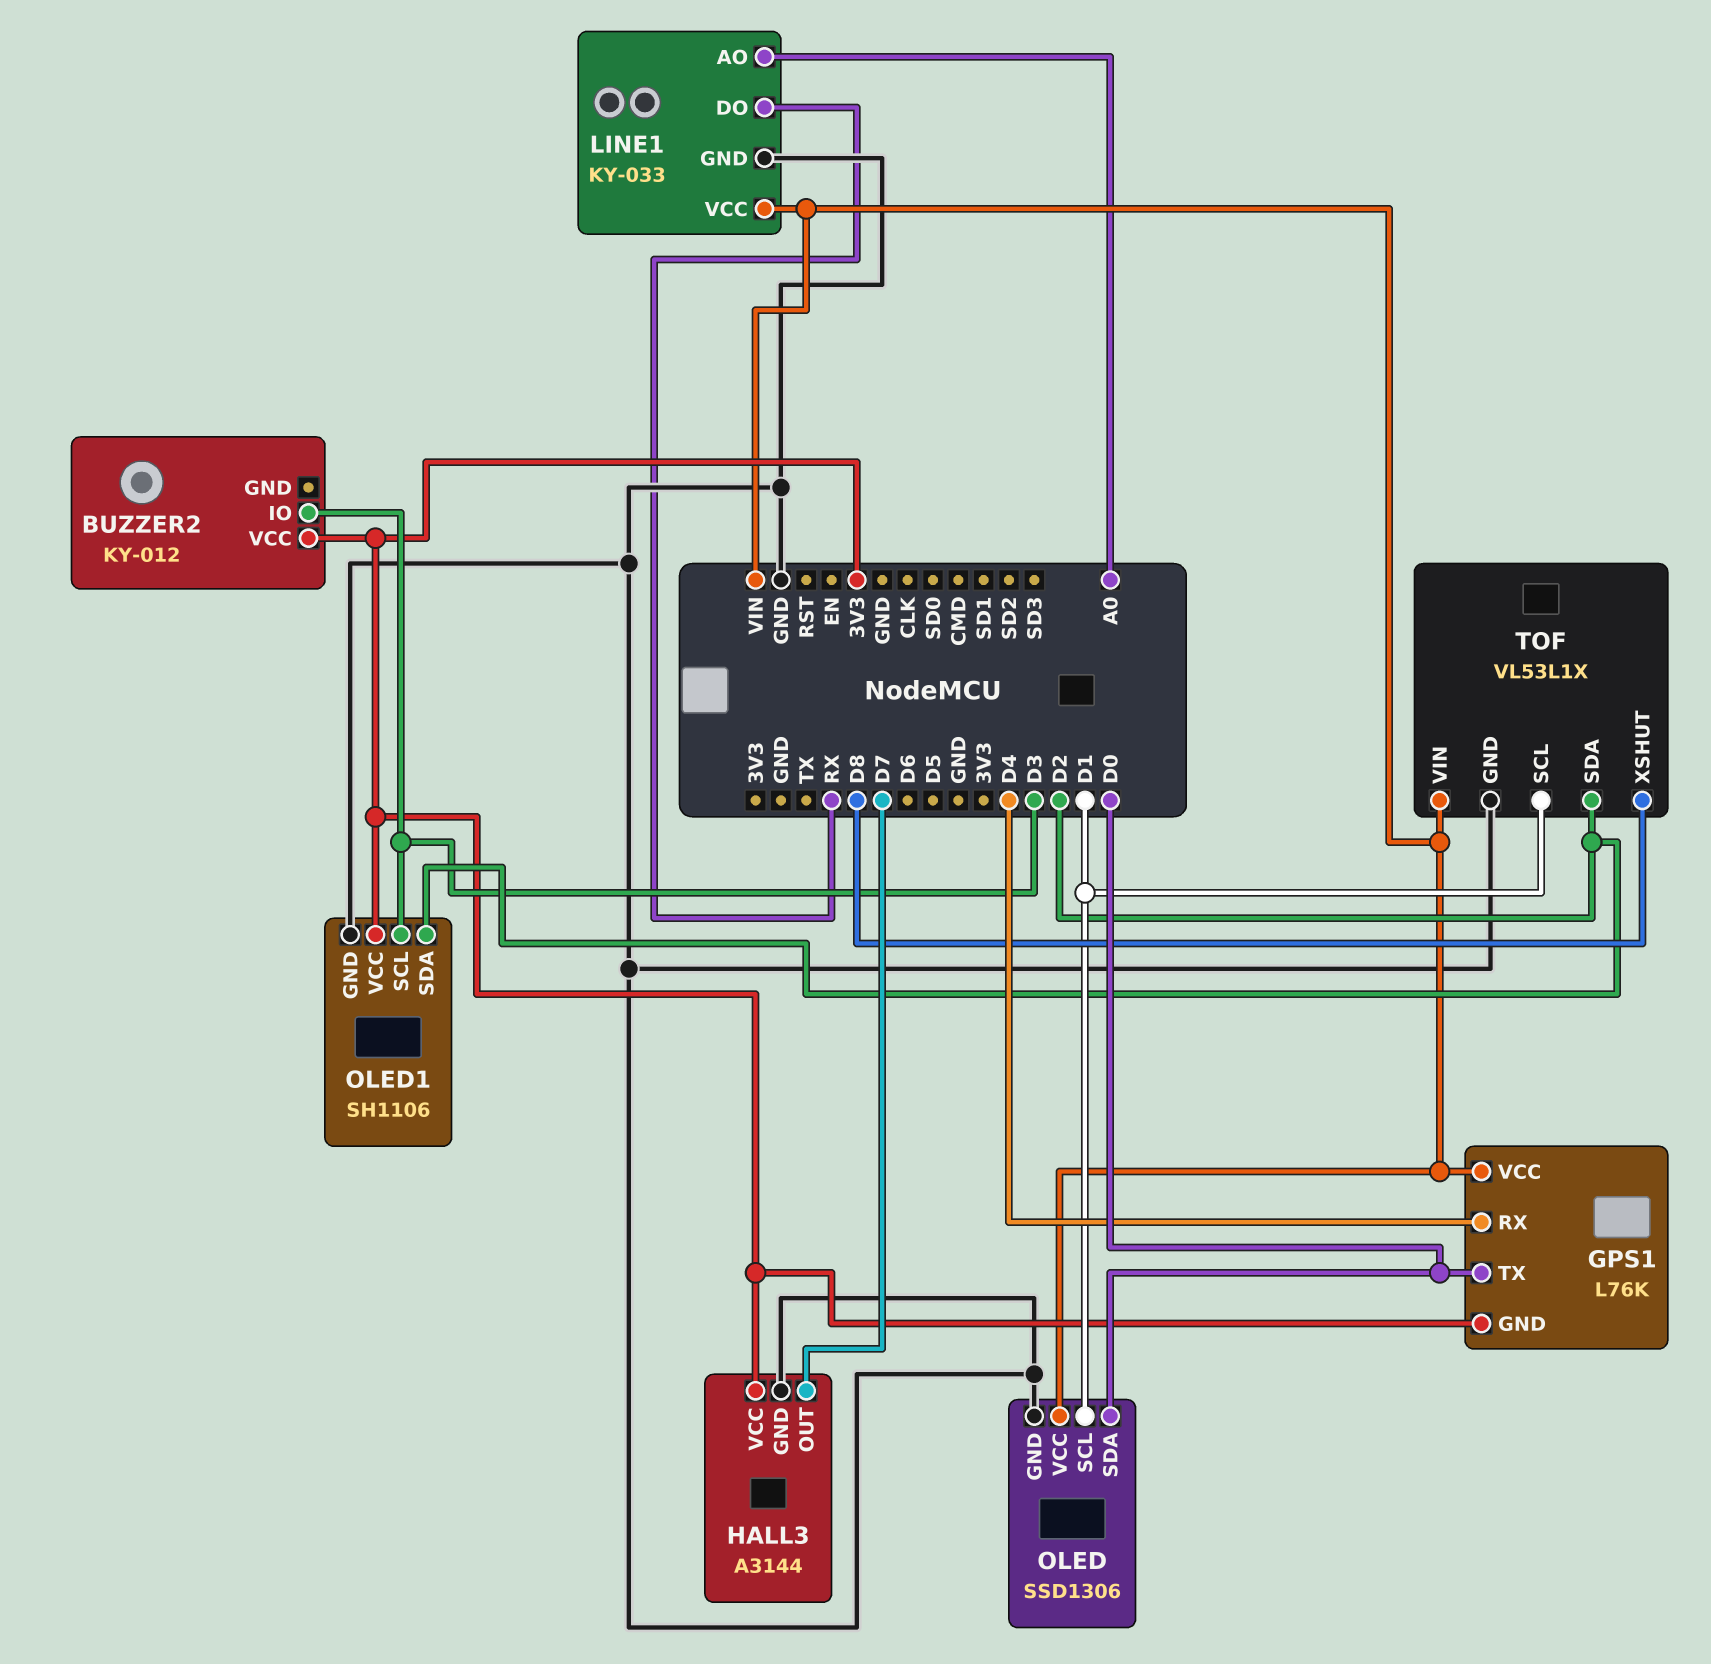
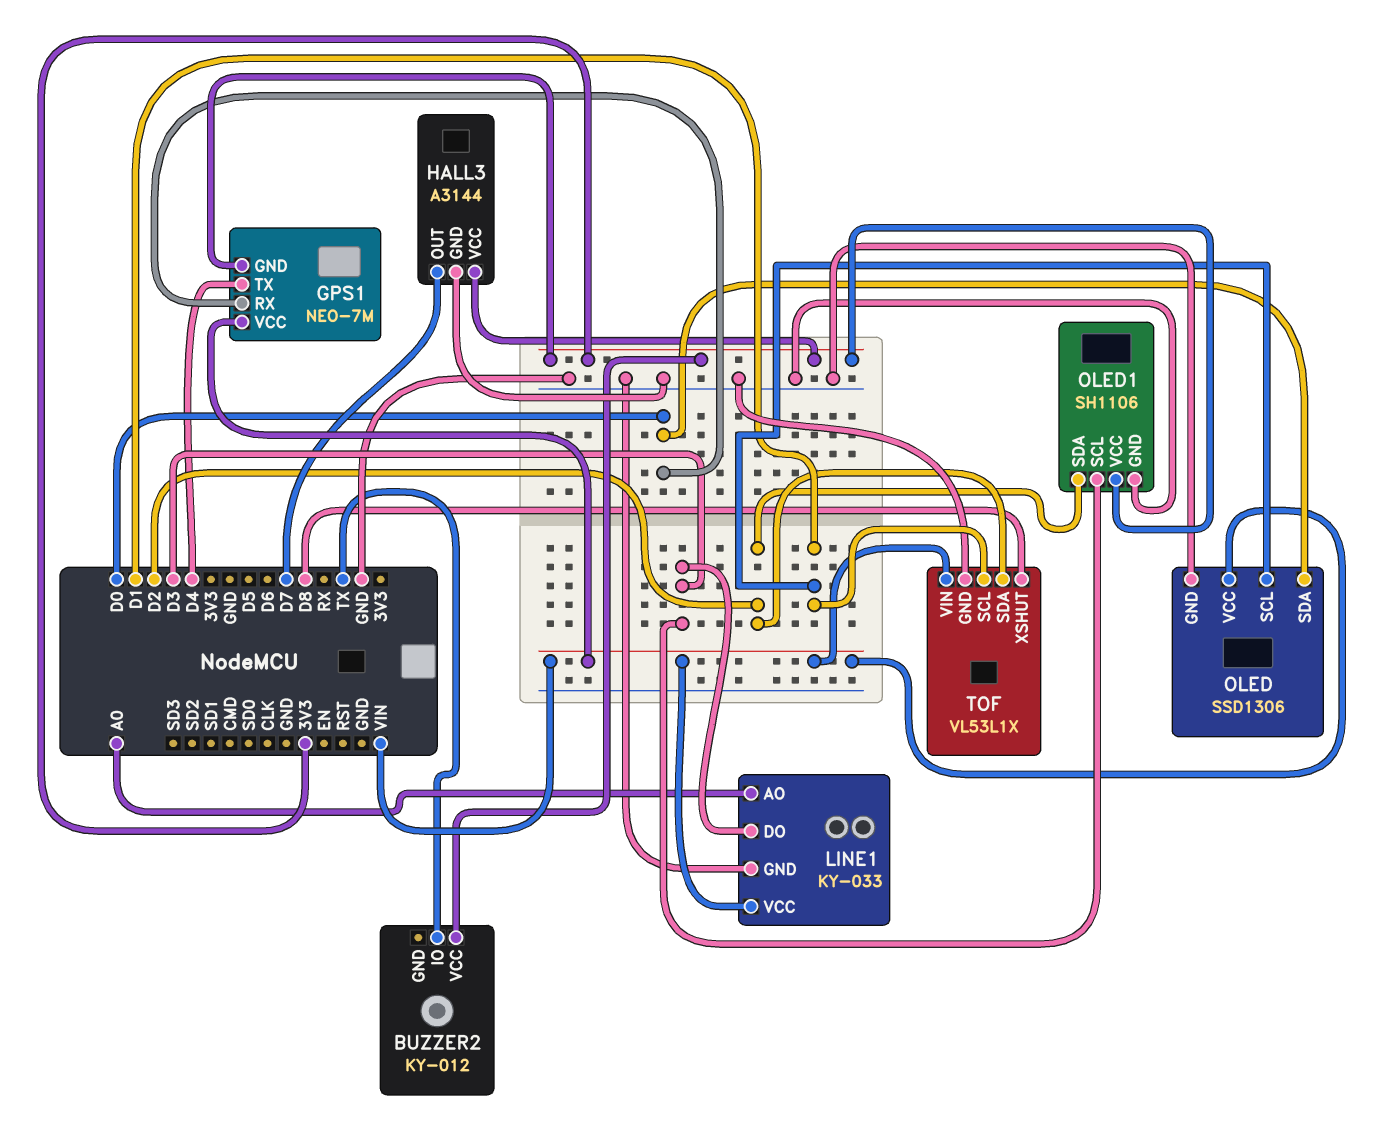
BUZZER2 pin IO: D3 -> TX
GPS1: L76K -> NEO-7M
GPS1 pin RX: D4 -> D0
GPS1 pin TX: D0 -> D4
LINE1 pin DO: RX -> D3

